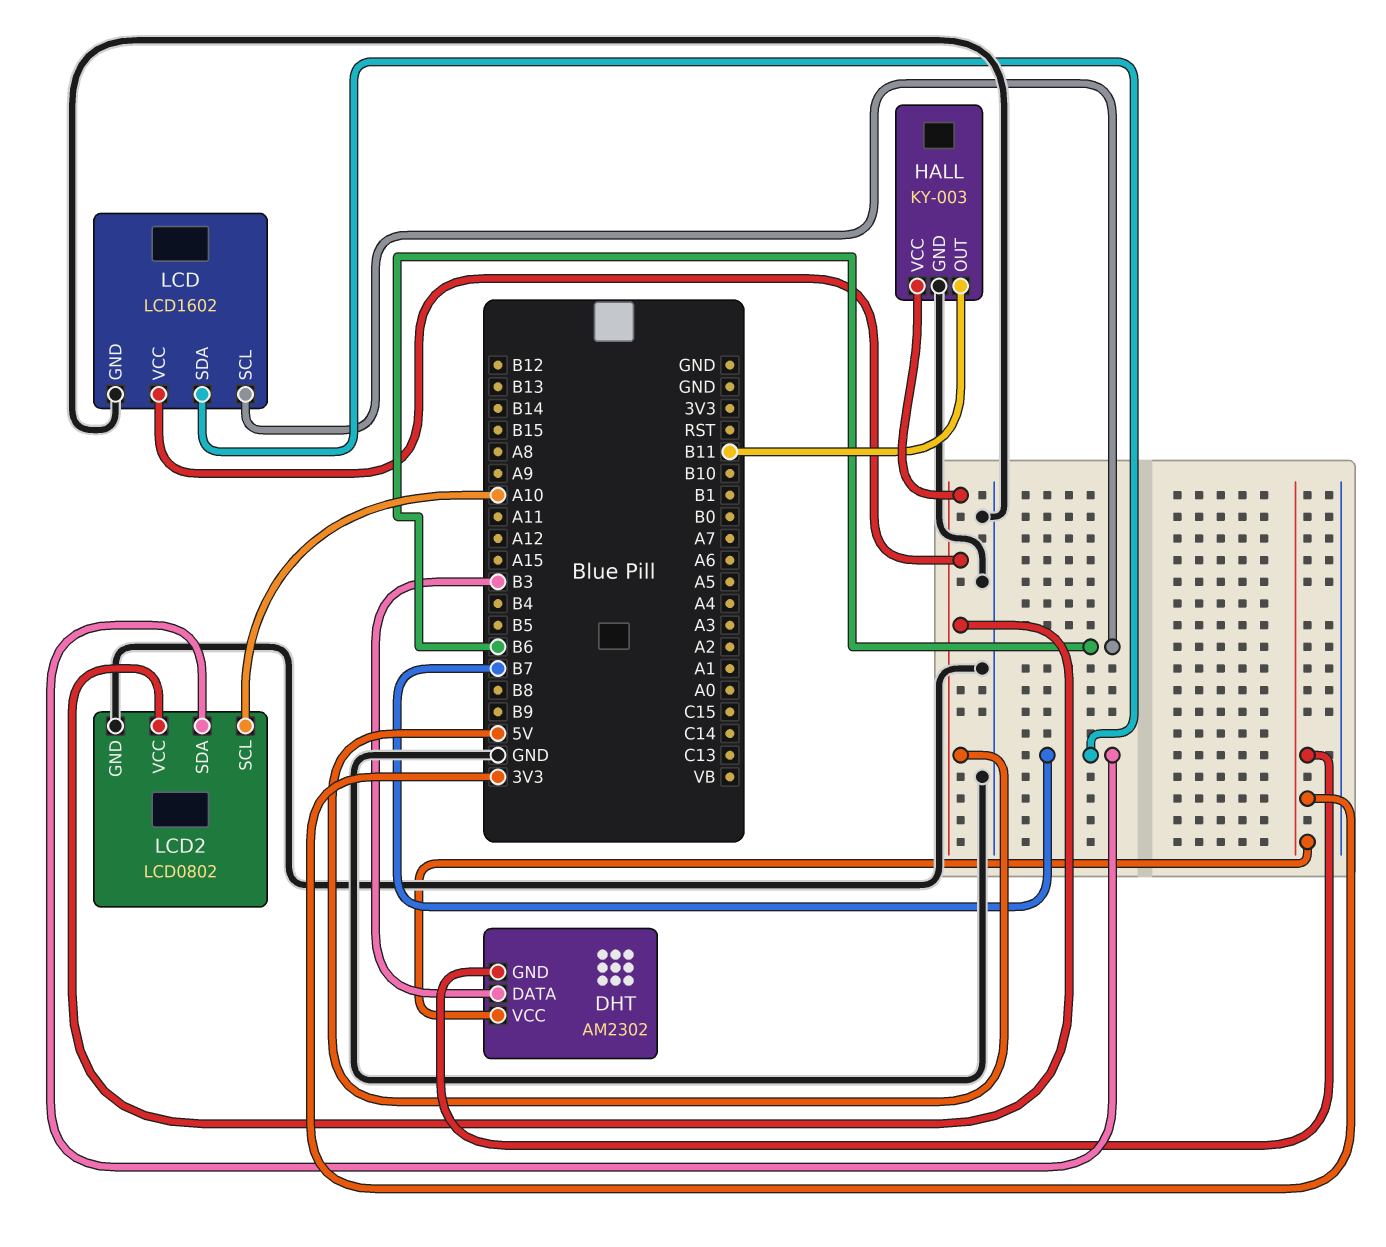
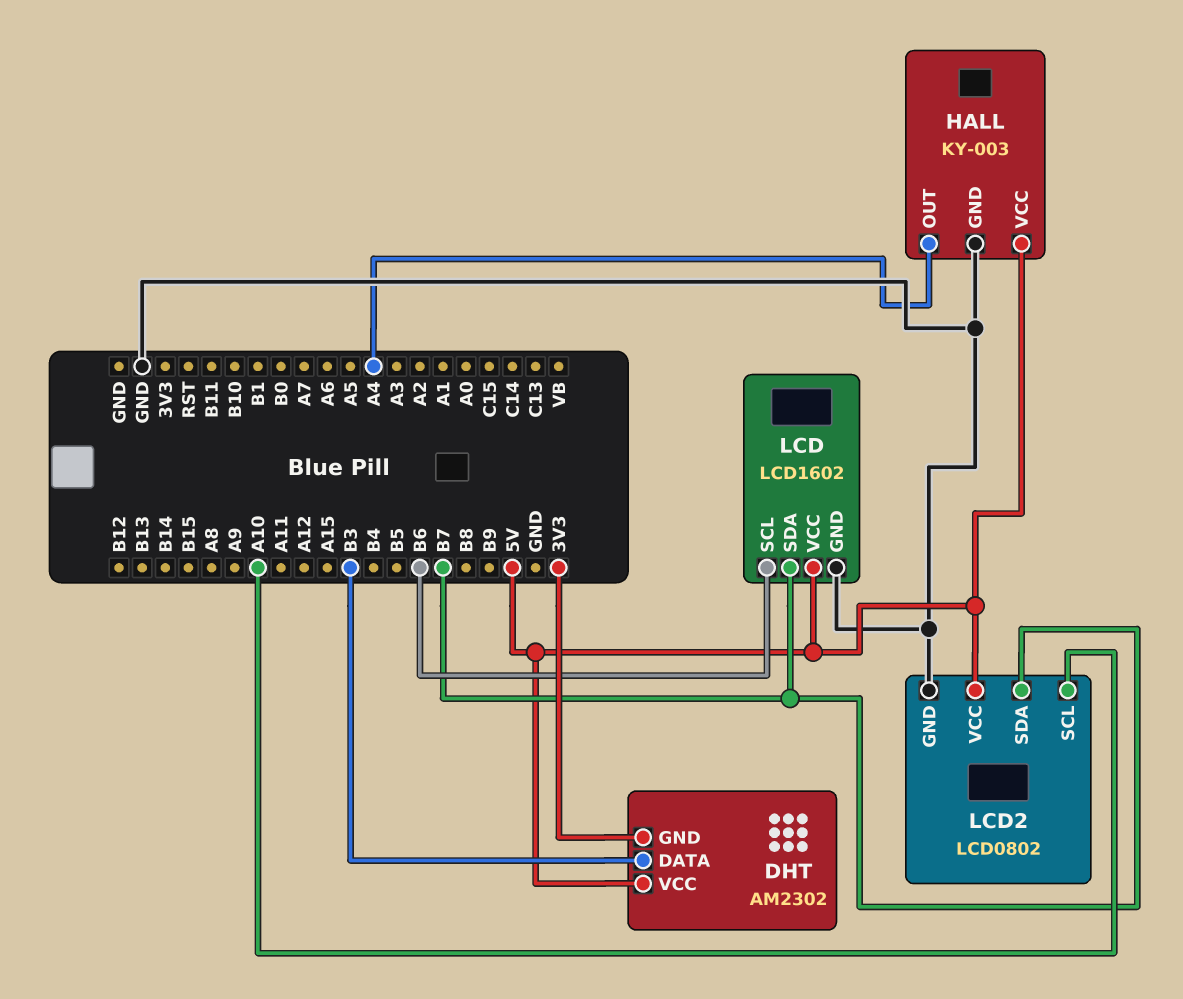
DHT pin VCC: 3V3 -> 5V
HALL pin OUT: B11 -> A4

